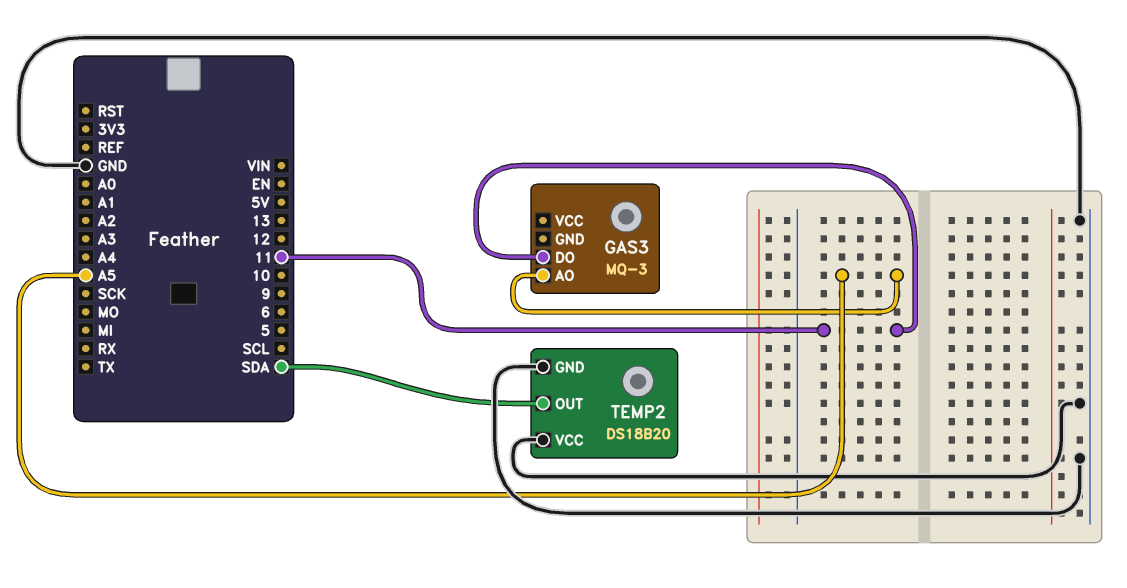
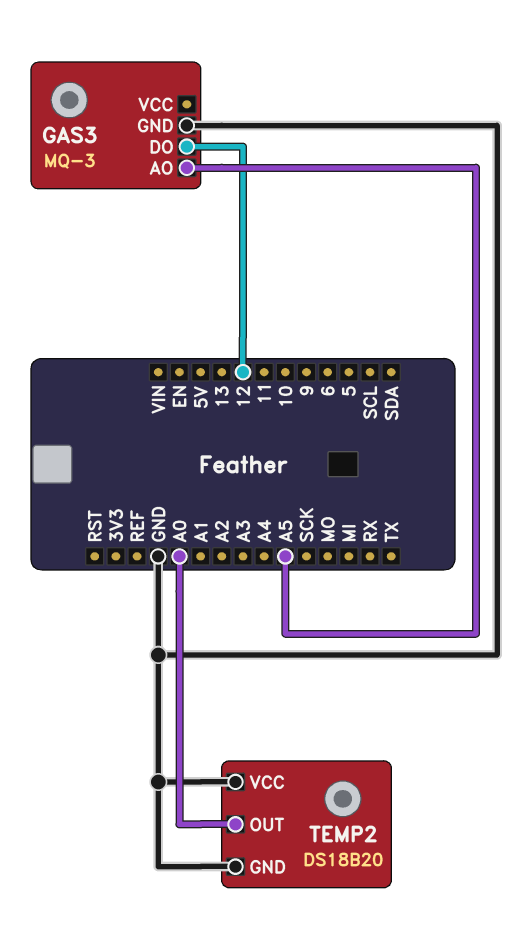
GAS3 pin DO: 11 -> 12
GAS3 pin GND: none -> GND
TEMP2 pin OUT: SDA -> A0

